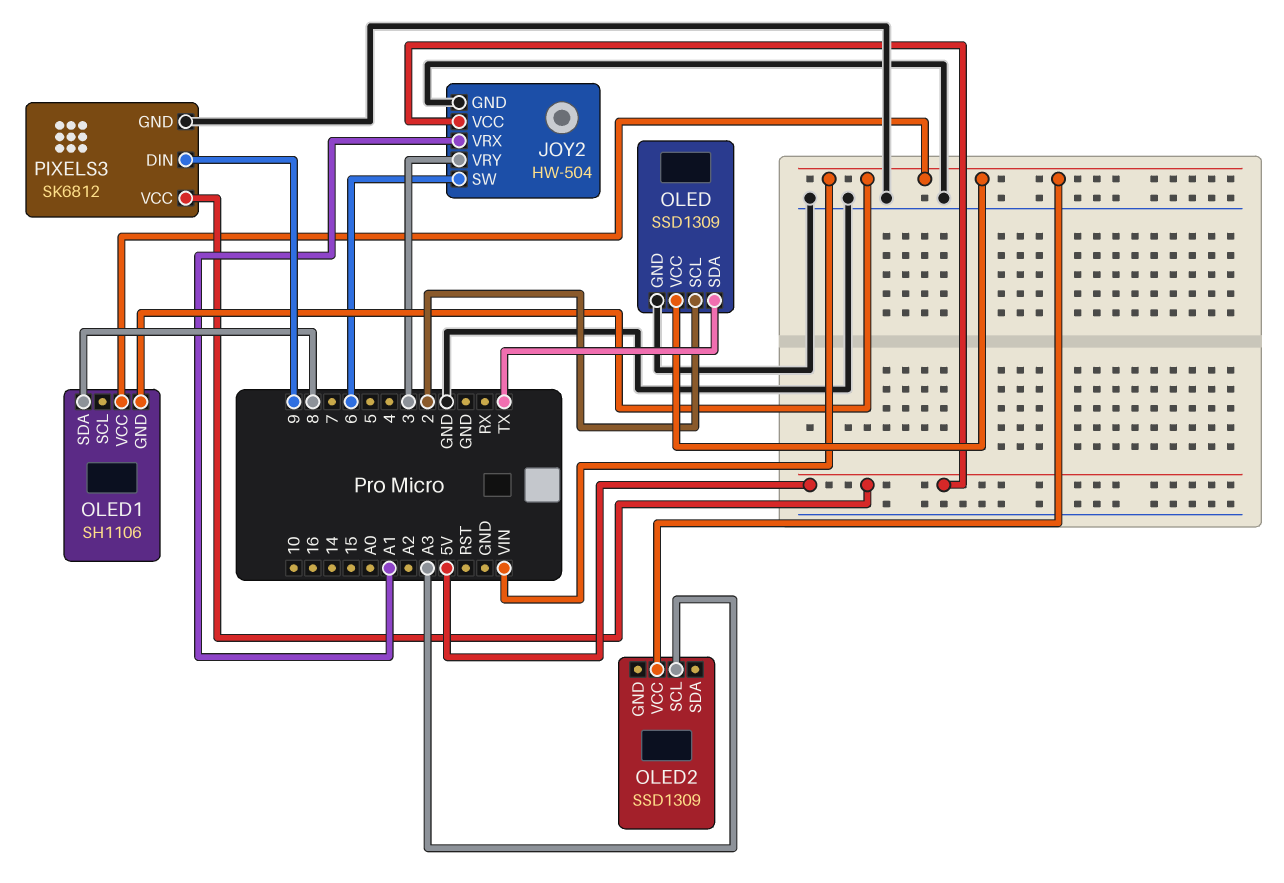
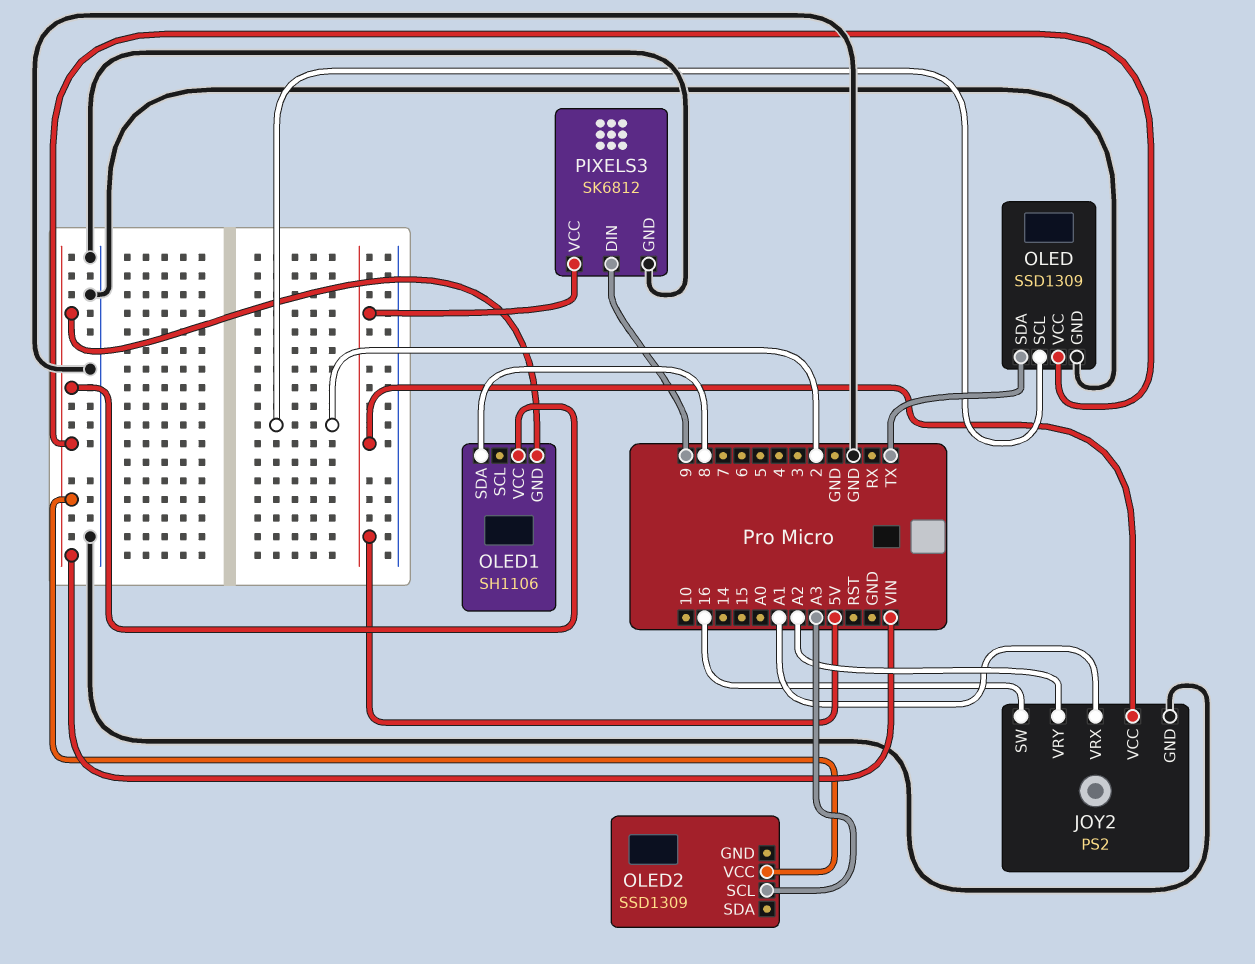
JOY2: HW-504 -> PS2
JOY2 pin SW: 6 -> 16
JOY2 pin VRY: 3 -> A2

